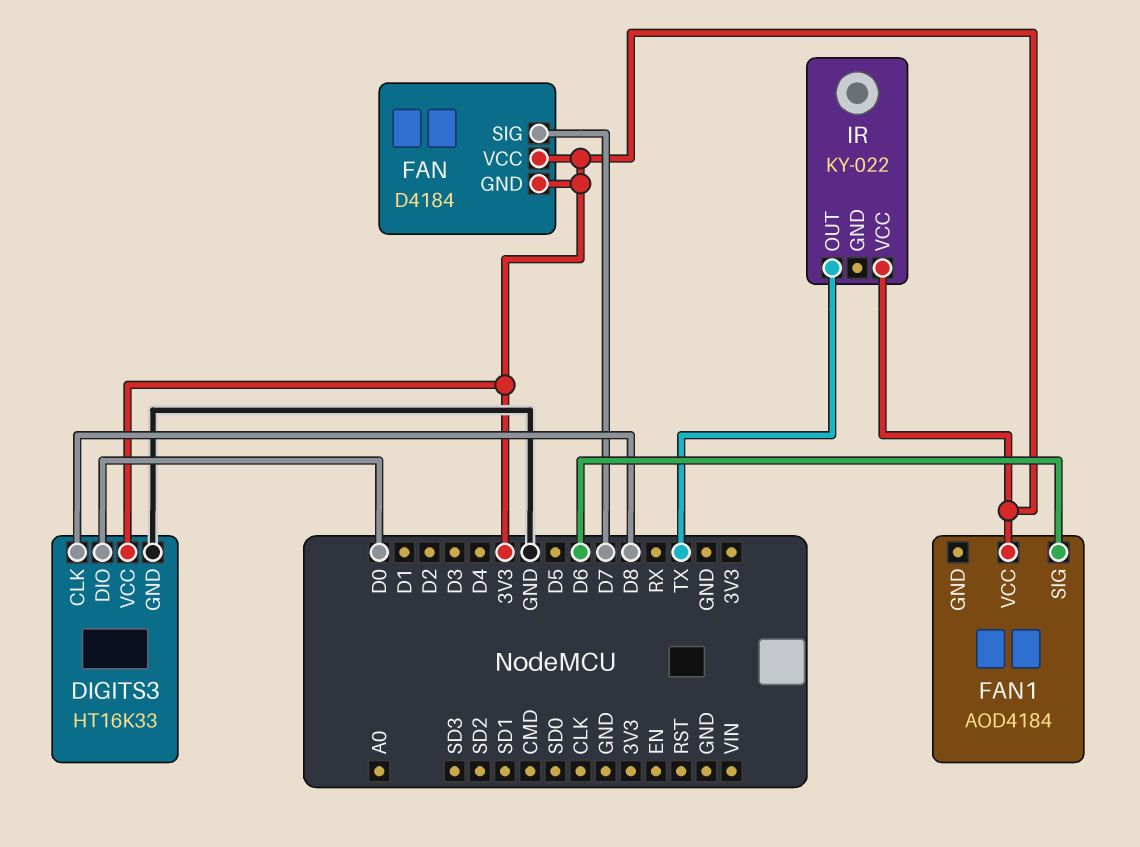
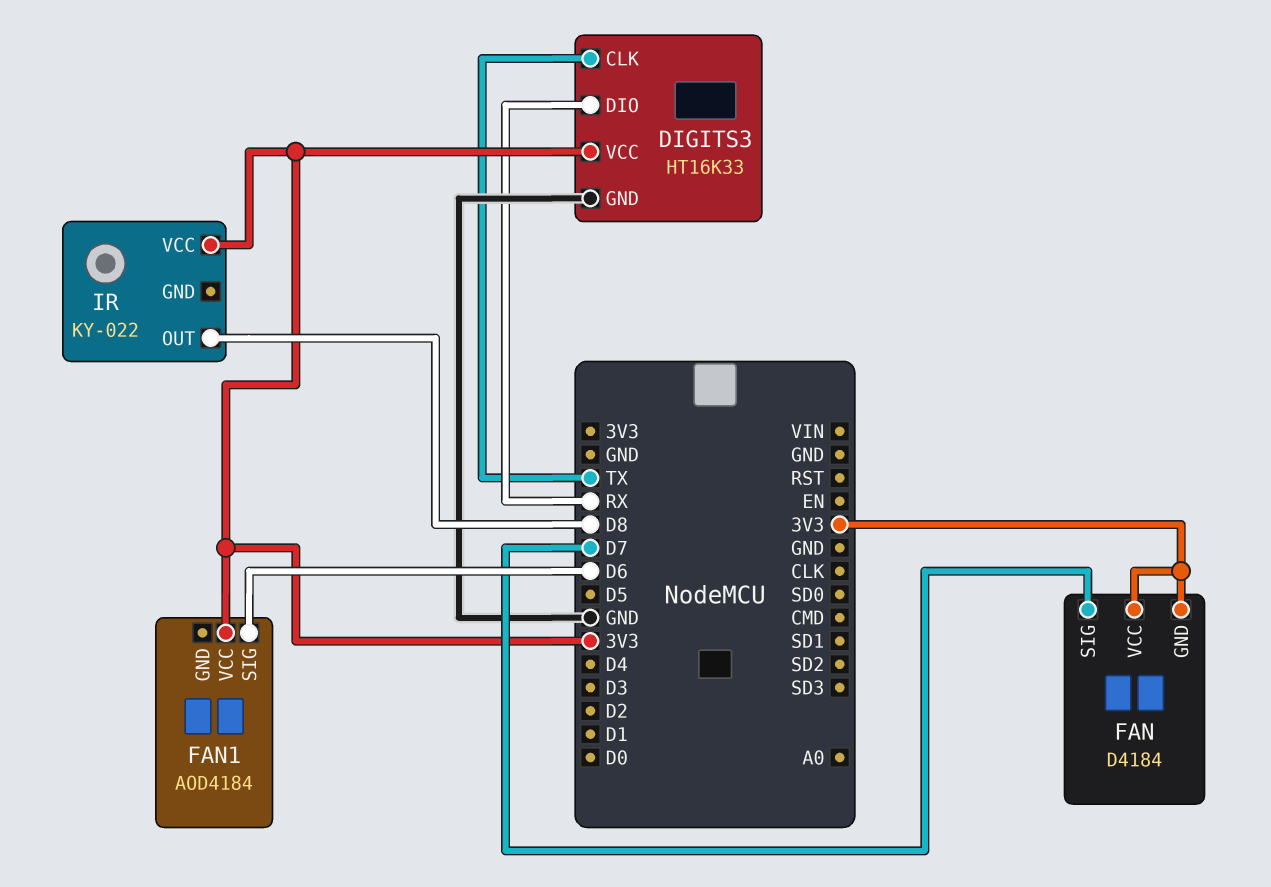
DIGITS3 pin CLK: D8 -> TX
DIGITS3 pin DIO: D0 -> RX
IR pin OUT: TX -> D8

